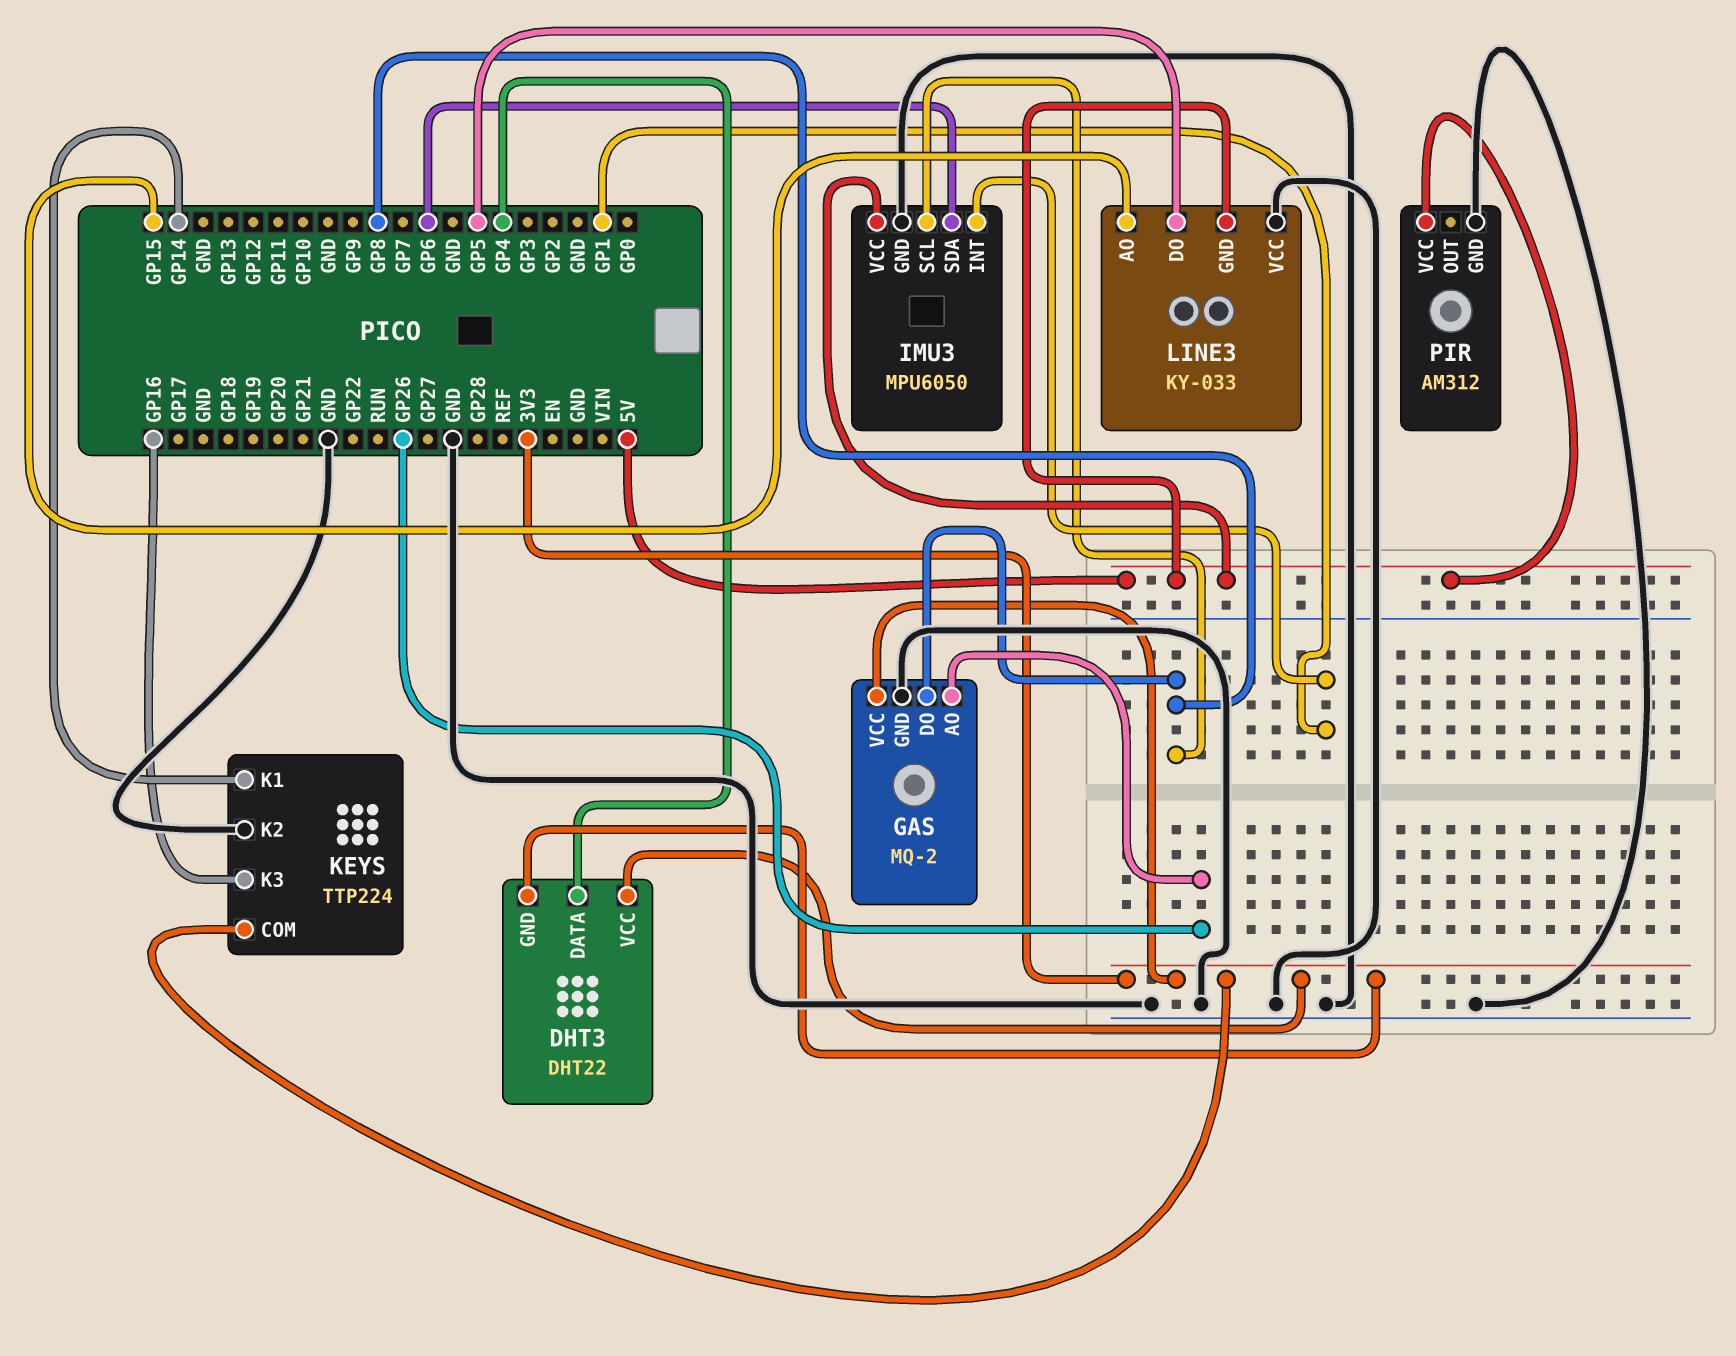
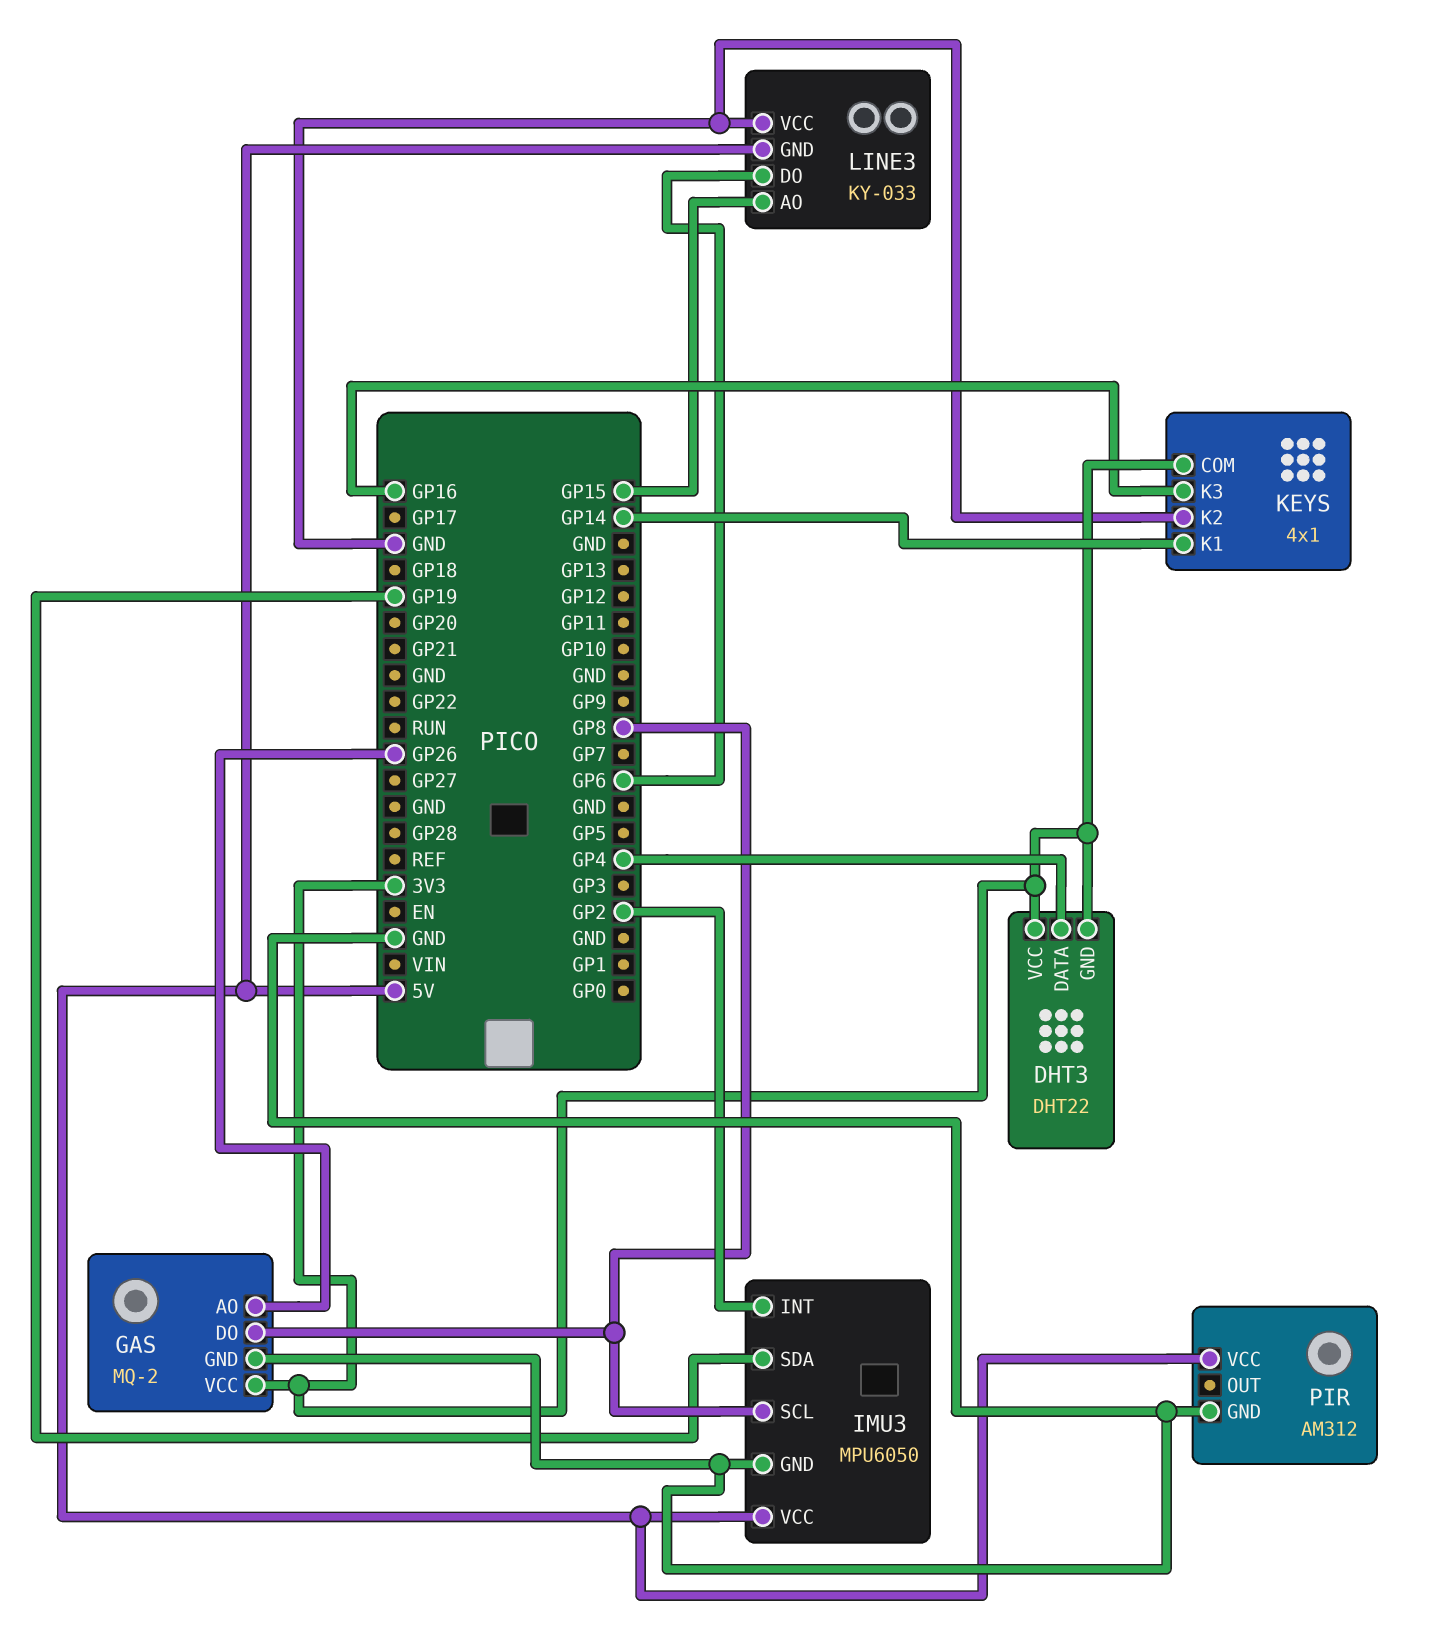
IMU3 pin INT: GP1 -> GP2
IMU3 pin SDA: GP6 -> GP19
KEYS: TTP224 -> 4x1
LINE3 pin DO: GP5 -> GP6

